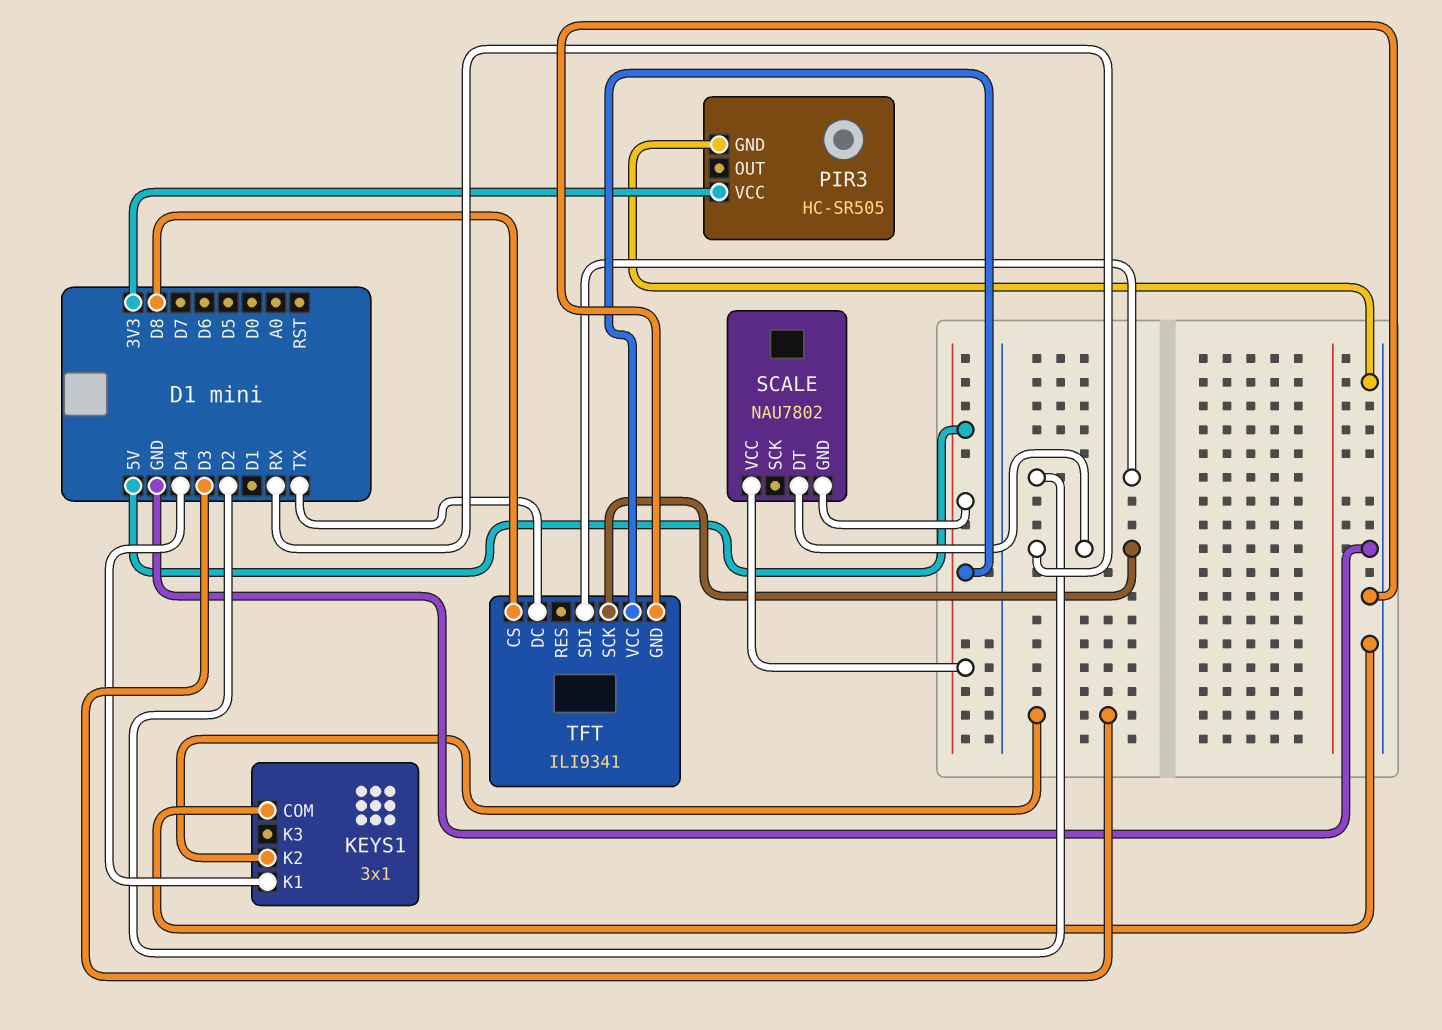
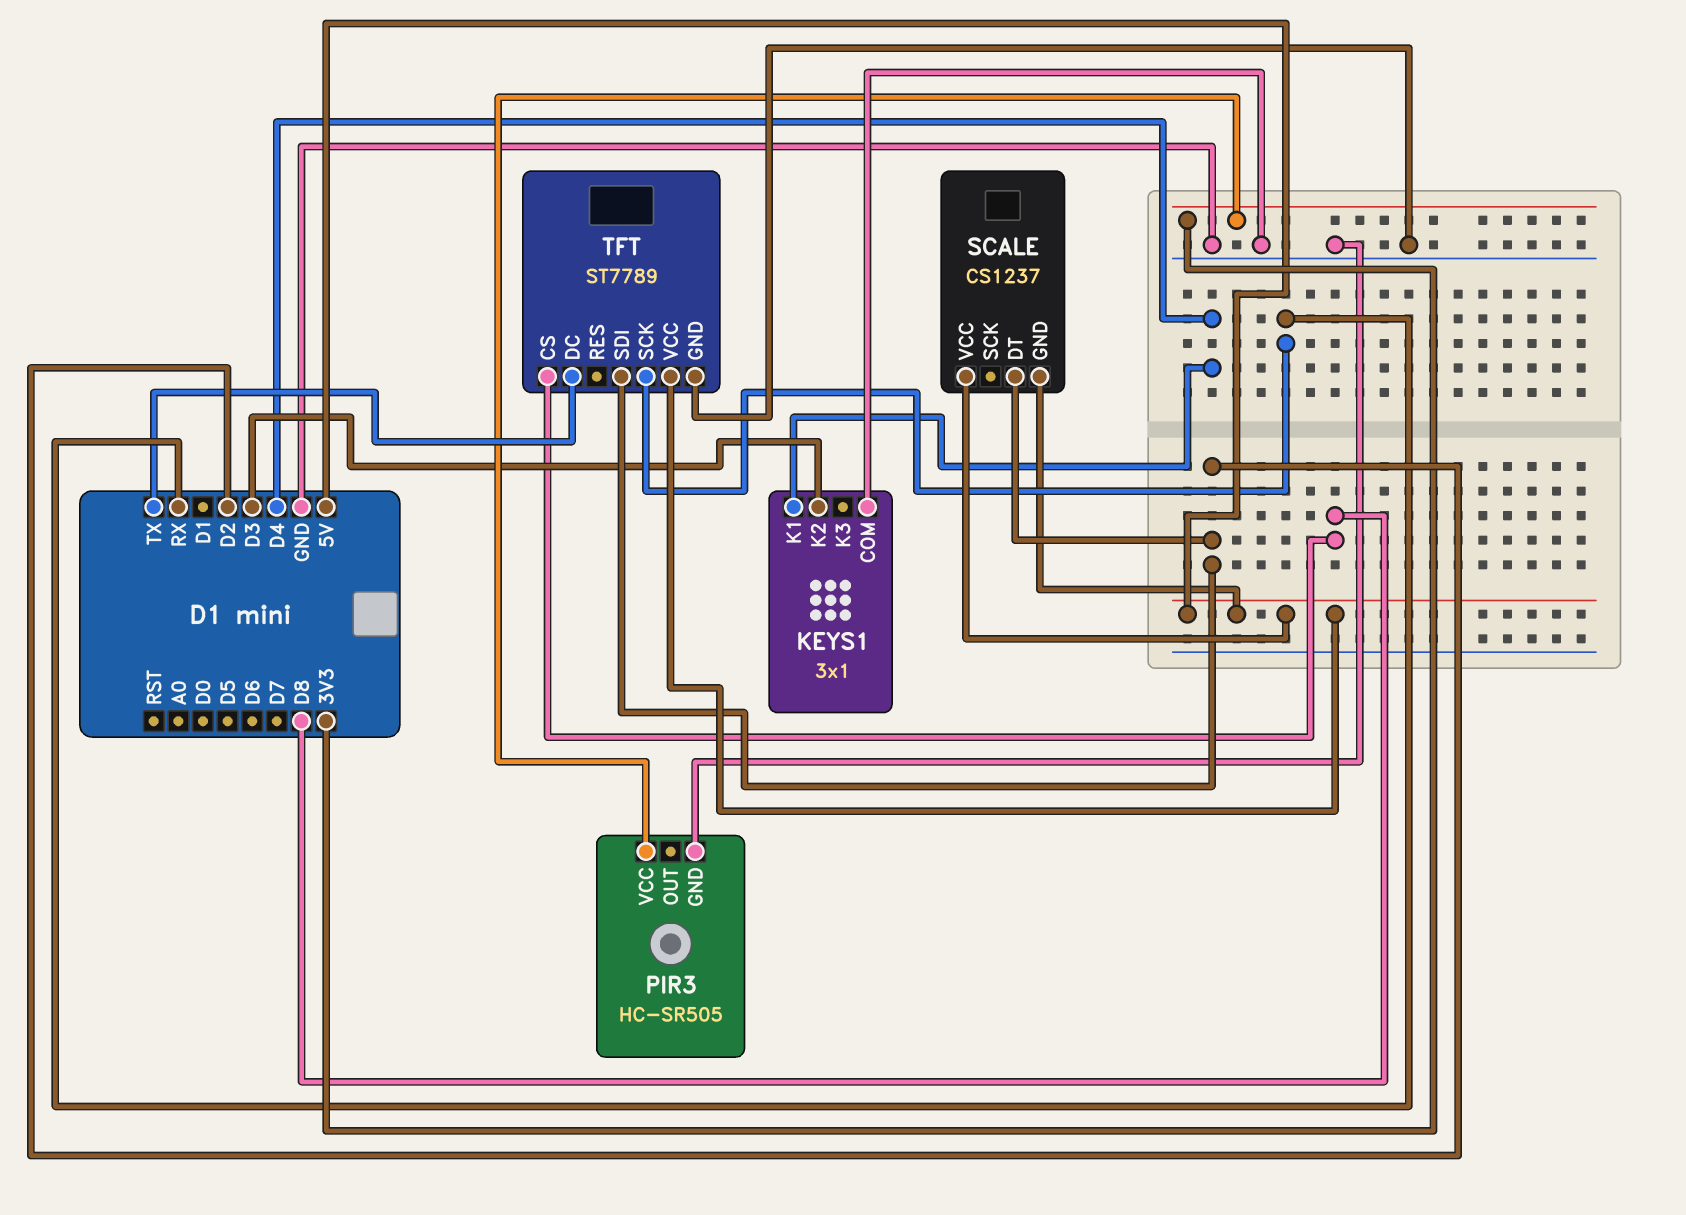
SCALE: NAU7802 -> CS1237
SCALE pin DT: RX -> D2
TFT: ILI9341 -> ST7789

